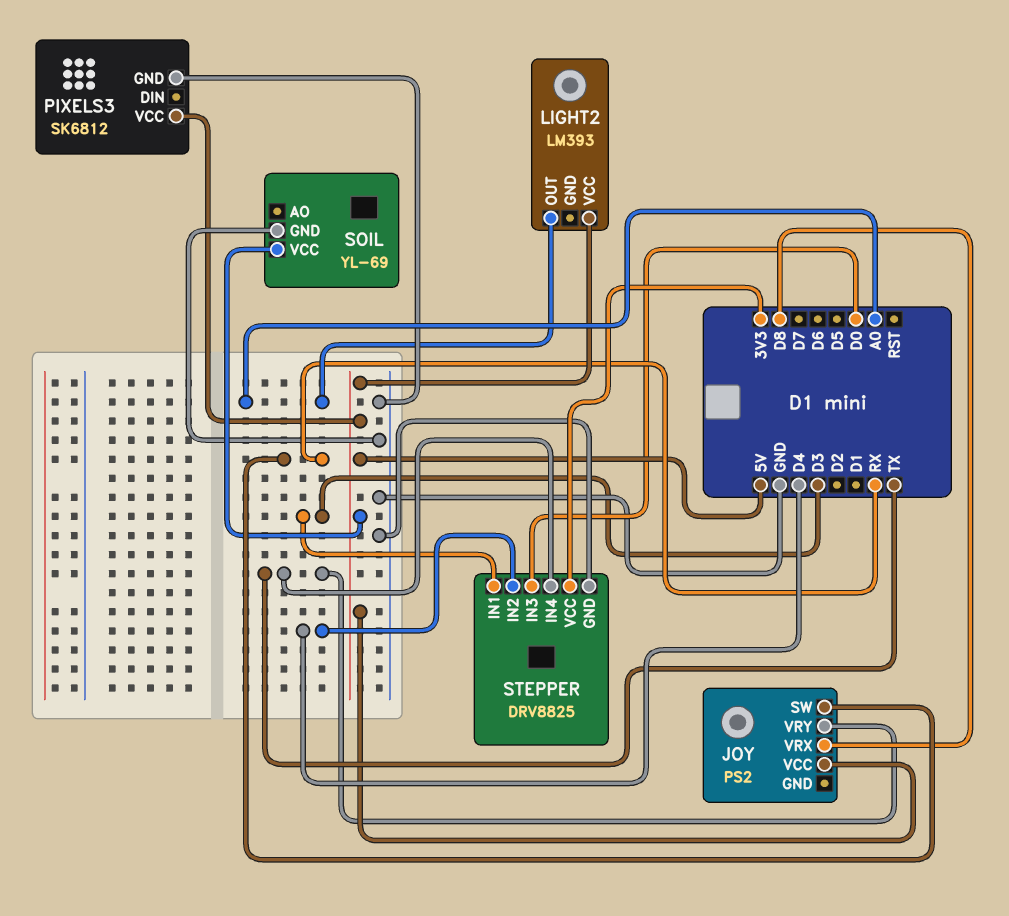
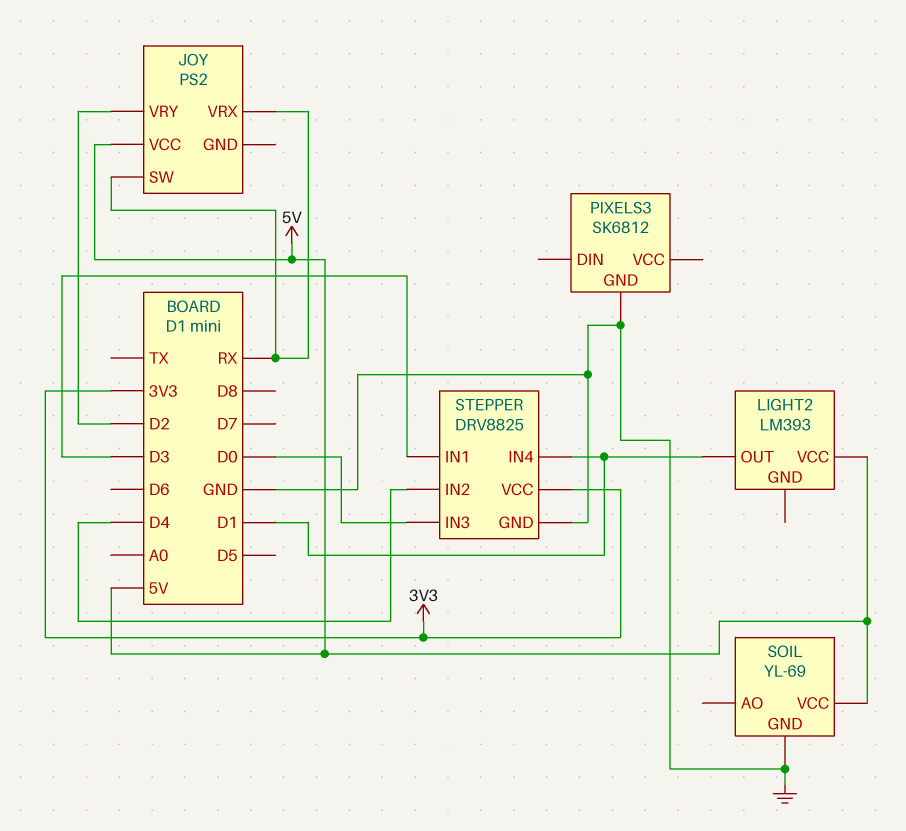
JOY pin VRX: D8 -> RX
JOY pin VRY: TX -> D2
LIGHT2 pin OUT: A0 -> D1
PIXELS3 pin VCC: 5V -> none
STEPPER pin IN4: TX -> D1

